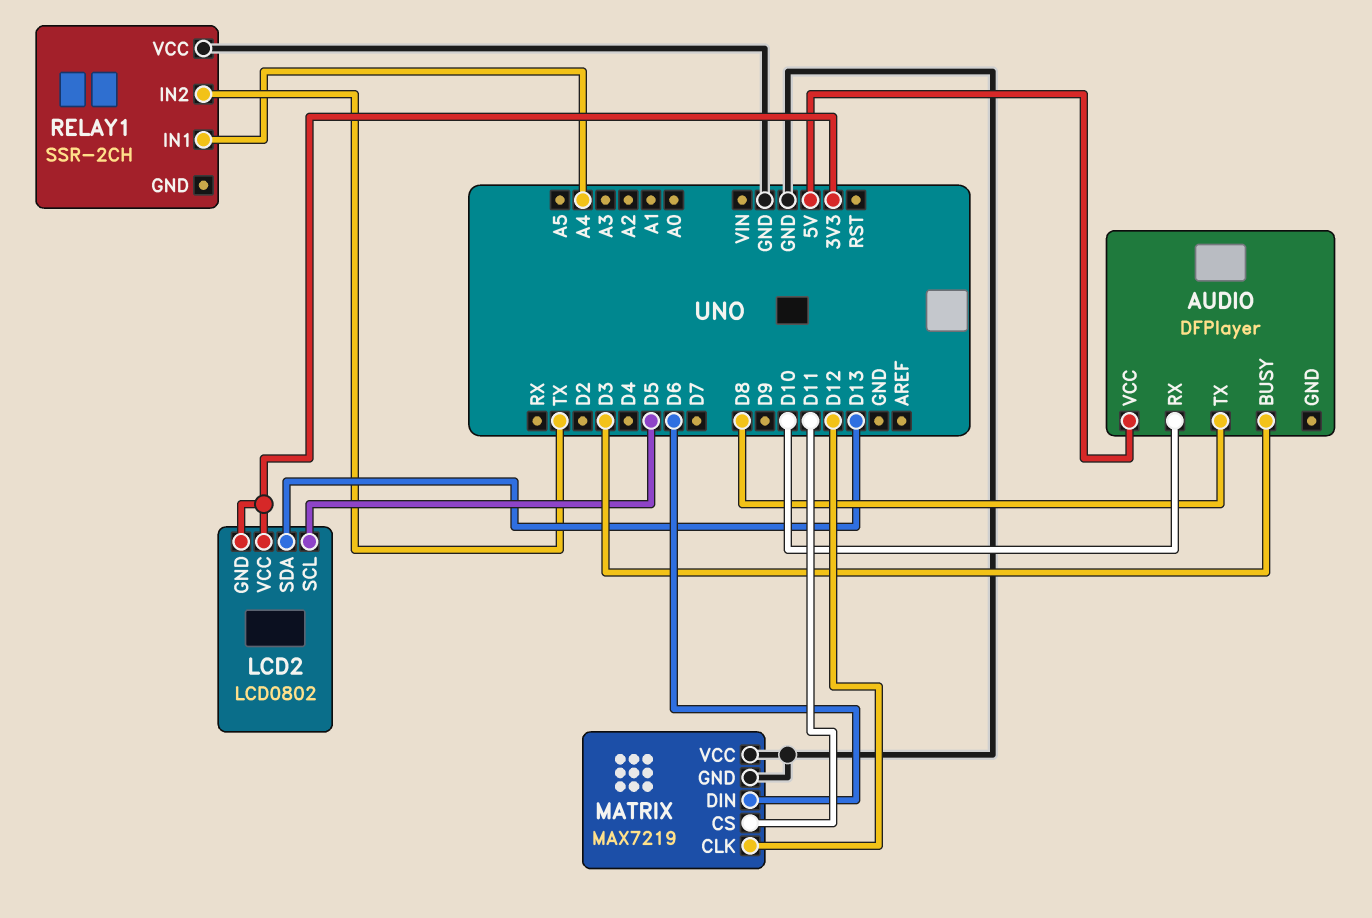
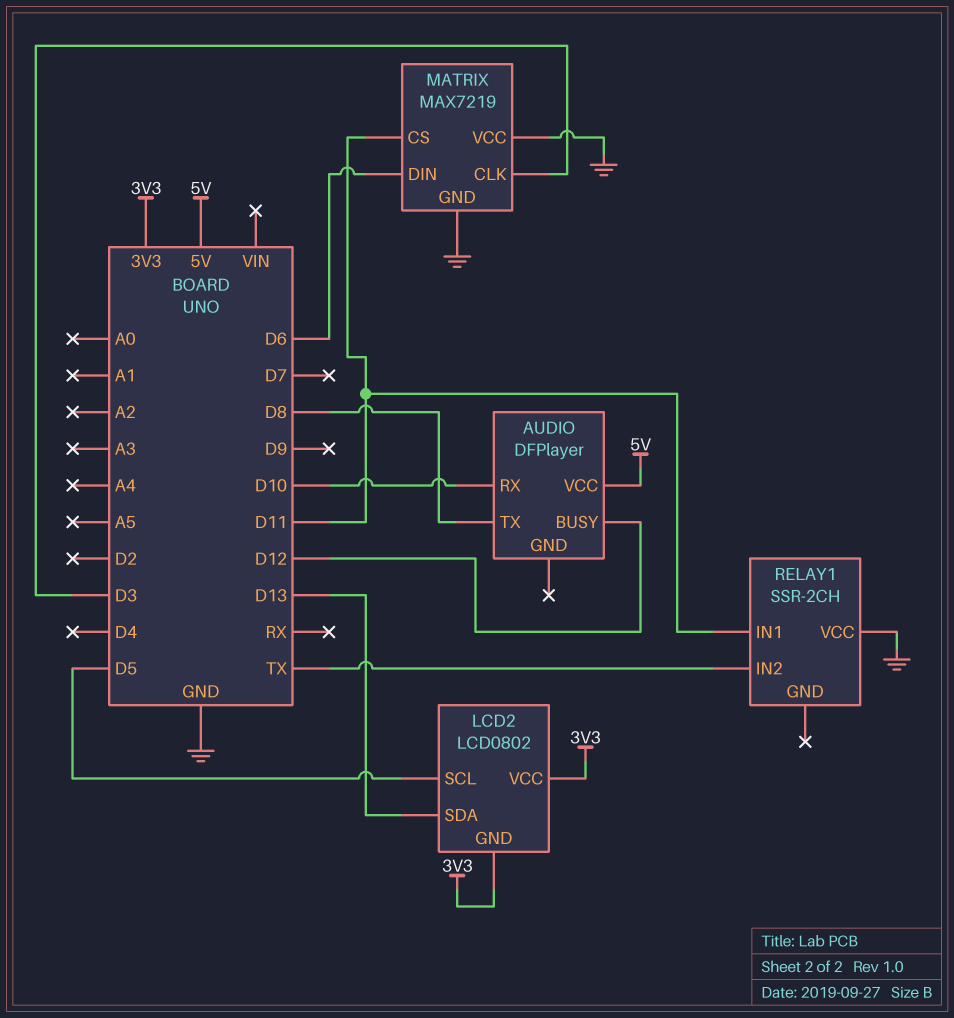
AUDIO pin BUSY: D3 -> D12
MATRIX pin CLK: D12 -> D3
RELAY1 pin IN1: A4 -> D11

